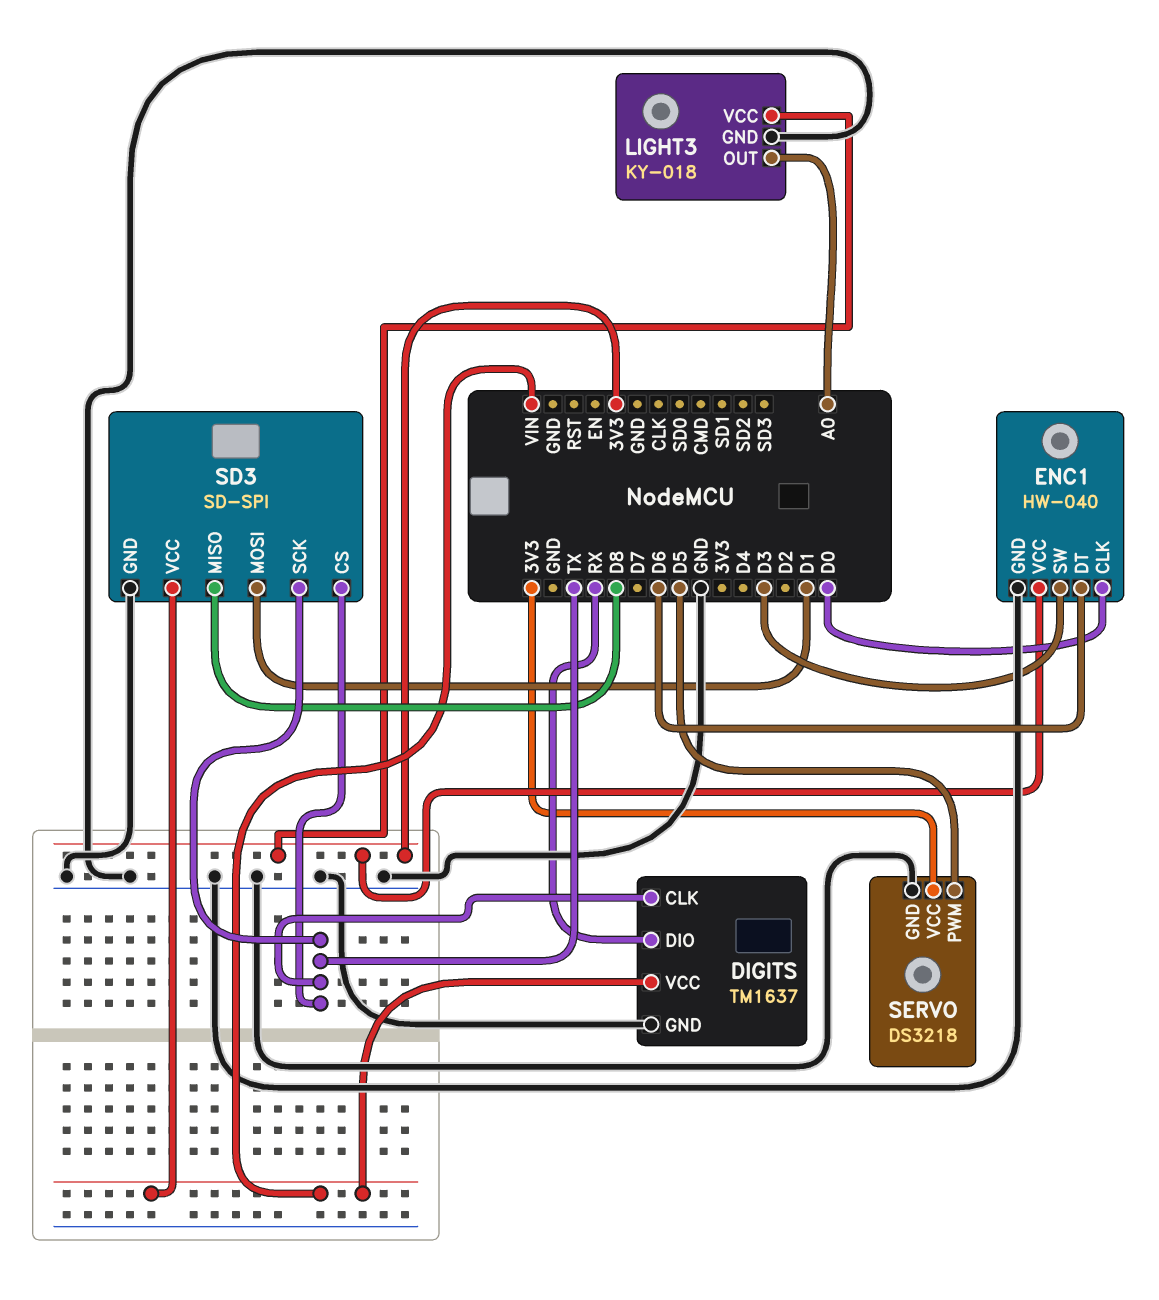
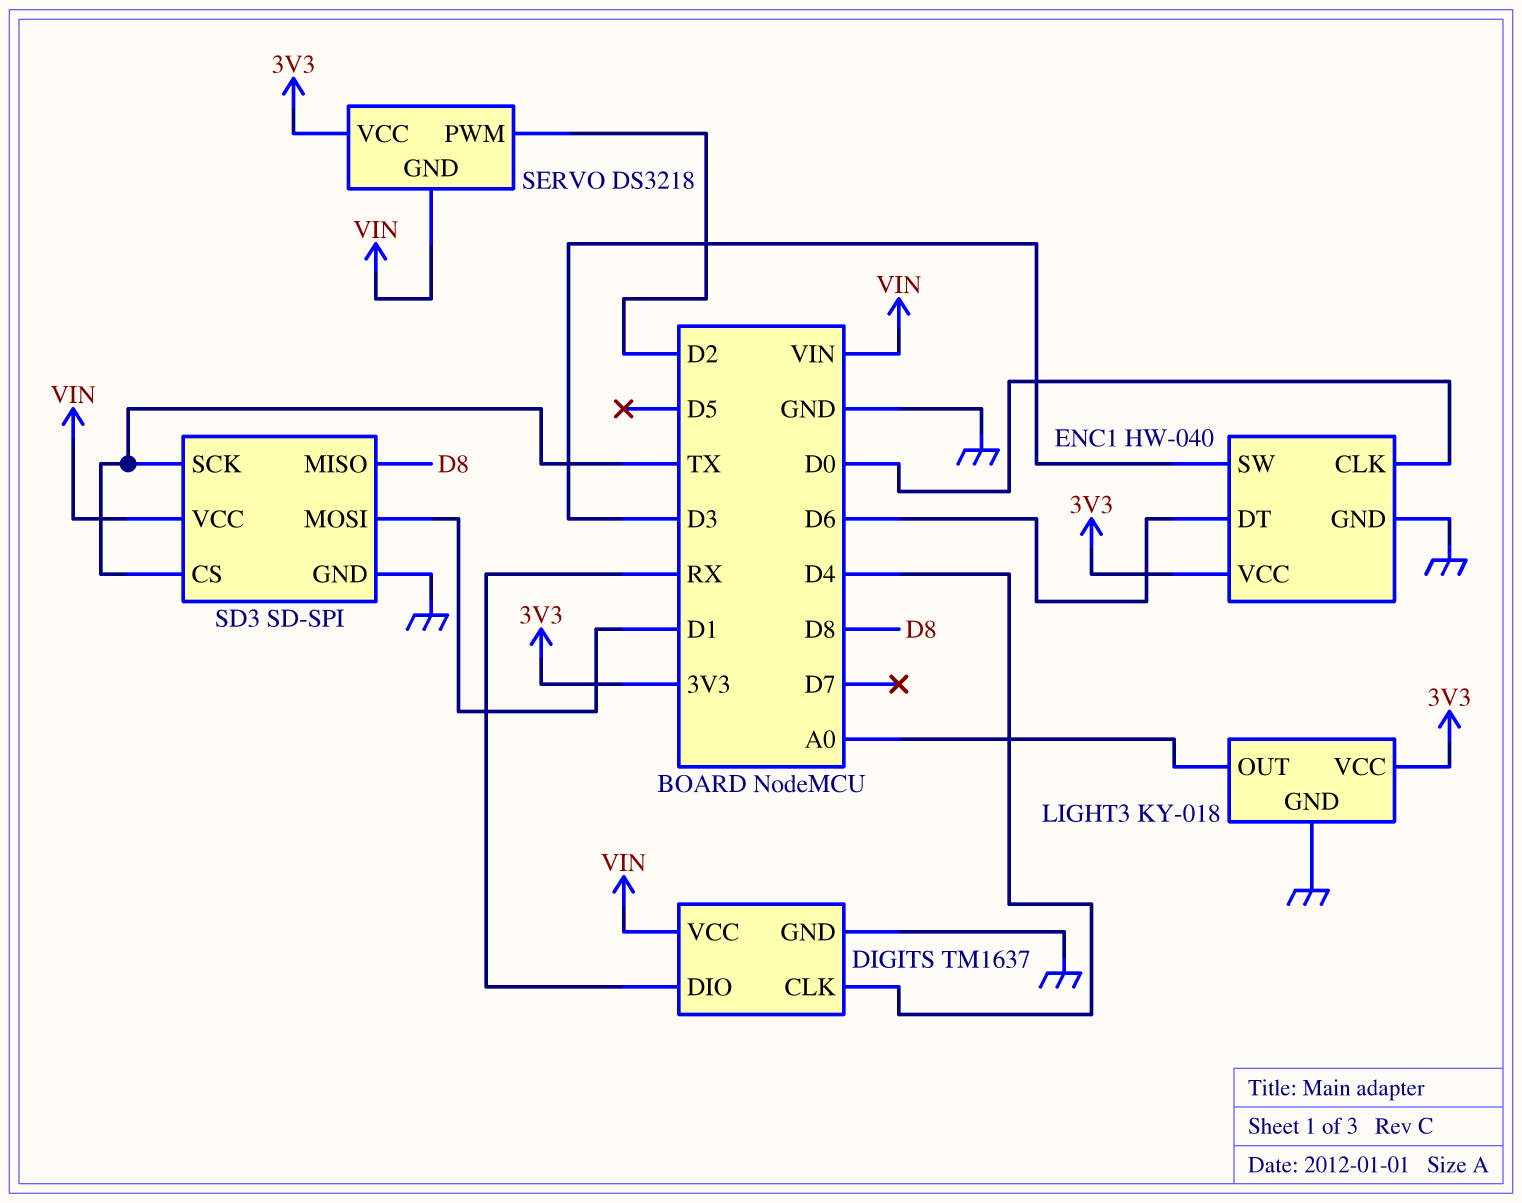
DIGITS pin CLK: TX -> D4
SERVO pin GND: GND -> VIN
SERVO pin PWM: D5 -> D2

